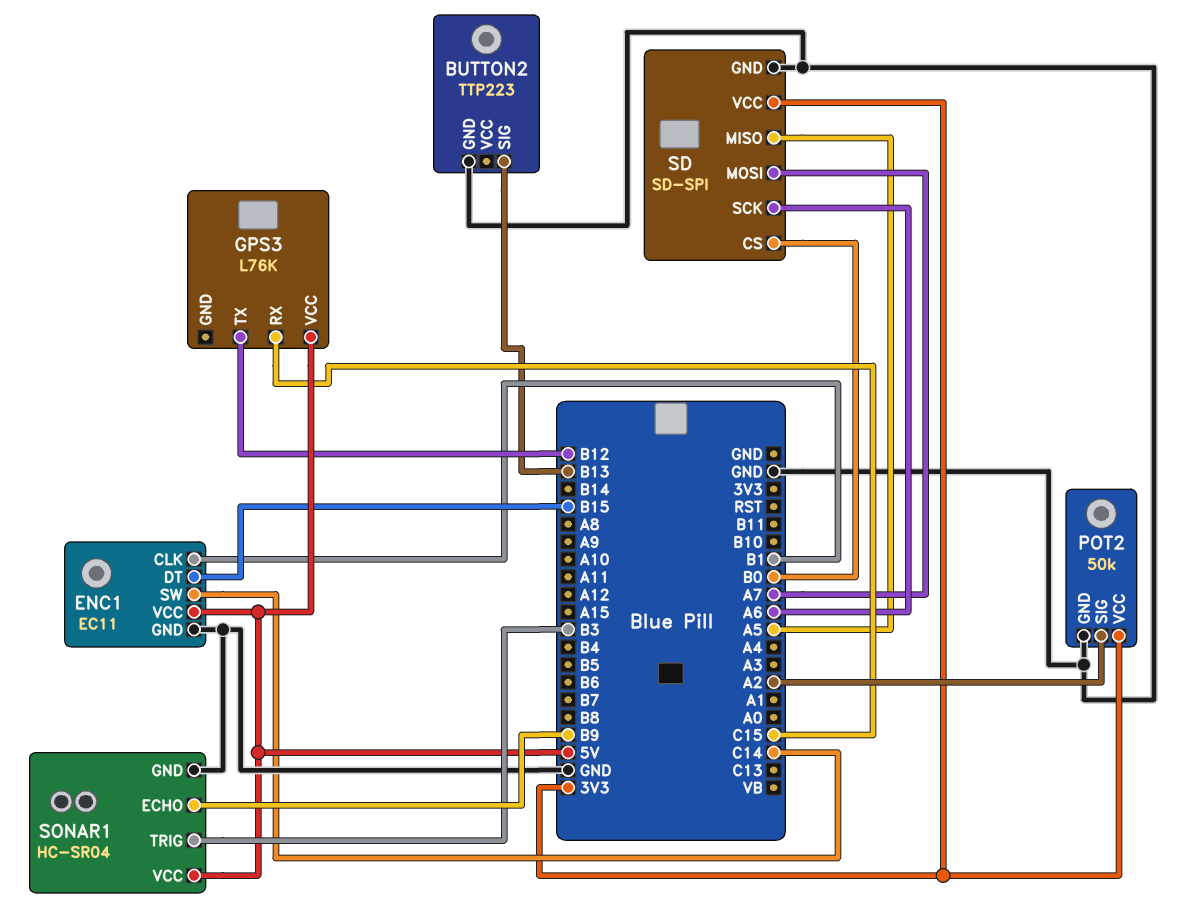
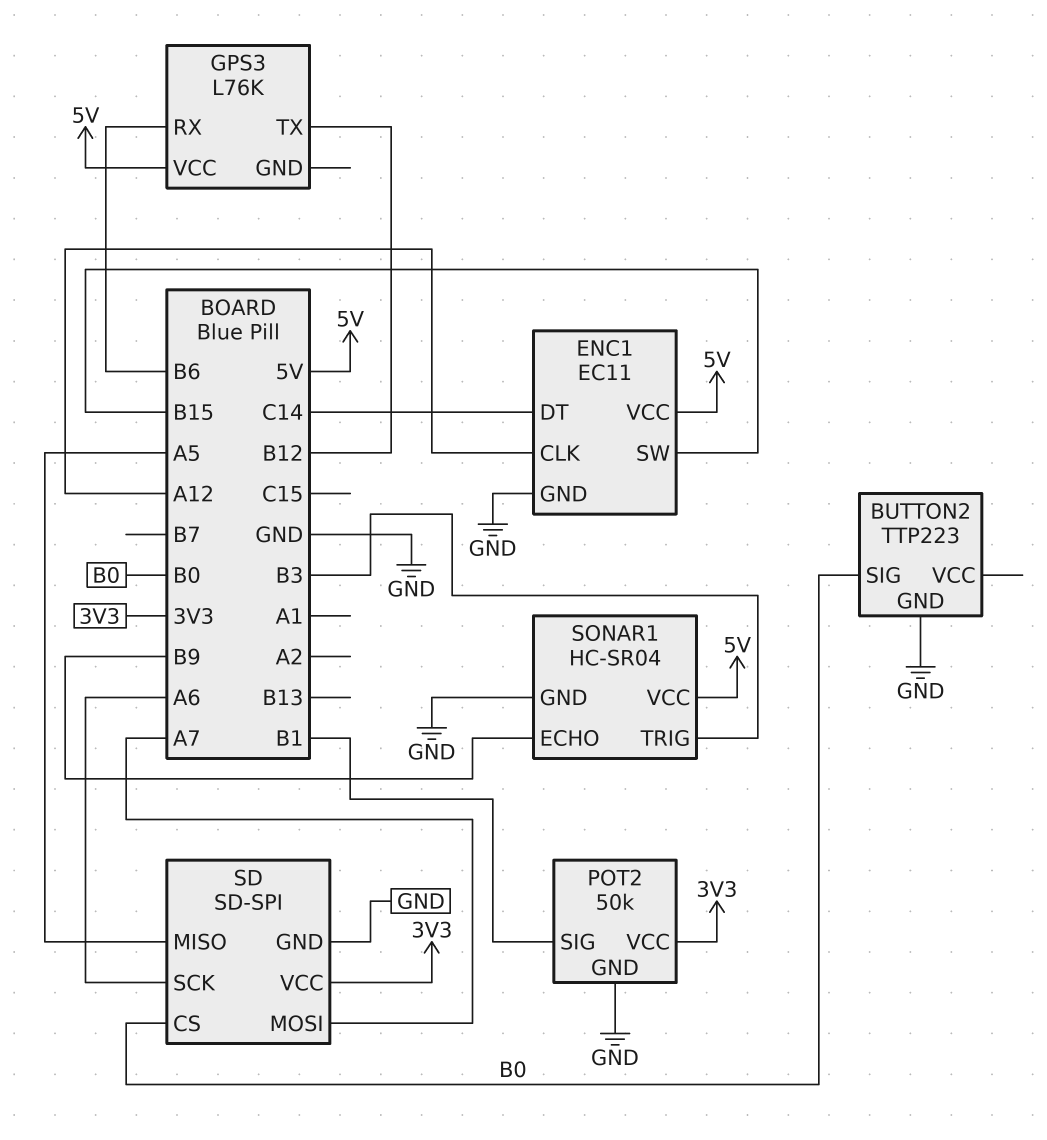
BUTTON2 pin SIG: B13 -> B0
ENC1 pin CLK: B1 -> A12
ENC1 pin DT: B15 -> C14
ENC1 pin SW: C14 -> B15
GPS3 pin RX: C15 -> B6
POT2 pin SIG: A2 -> B1

